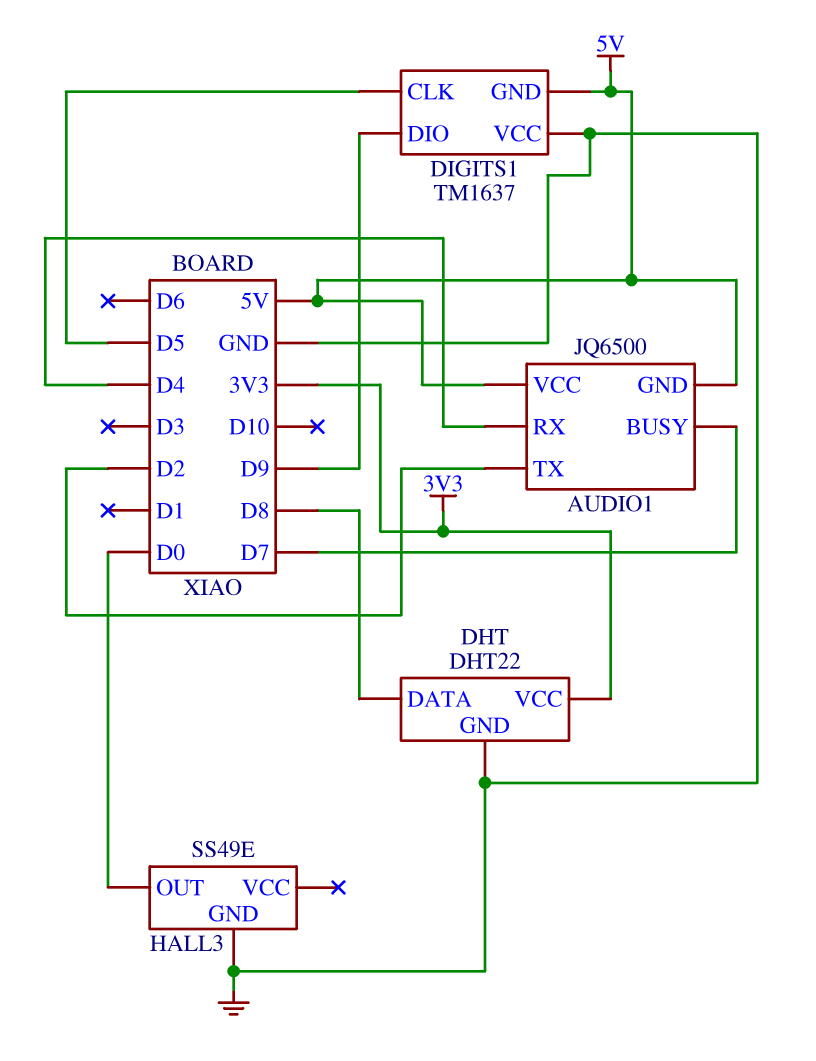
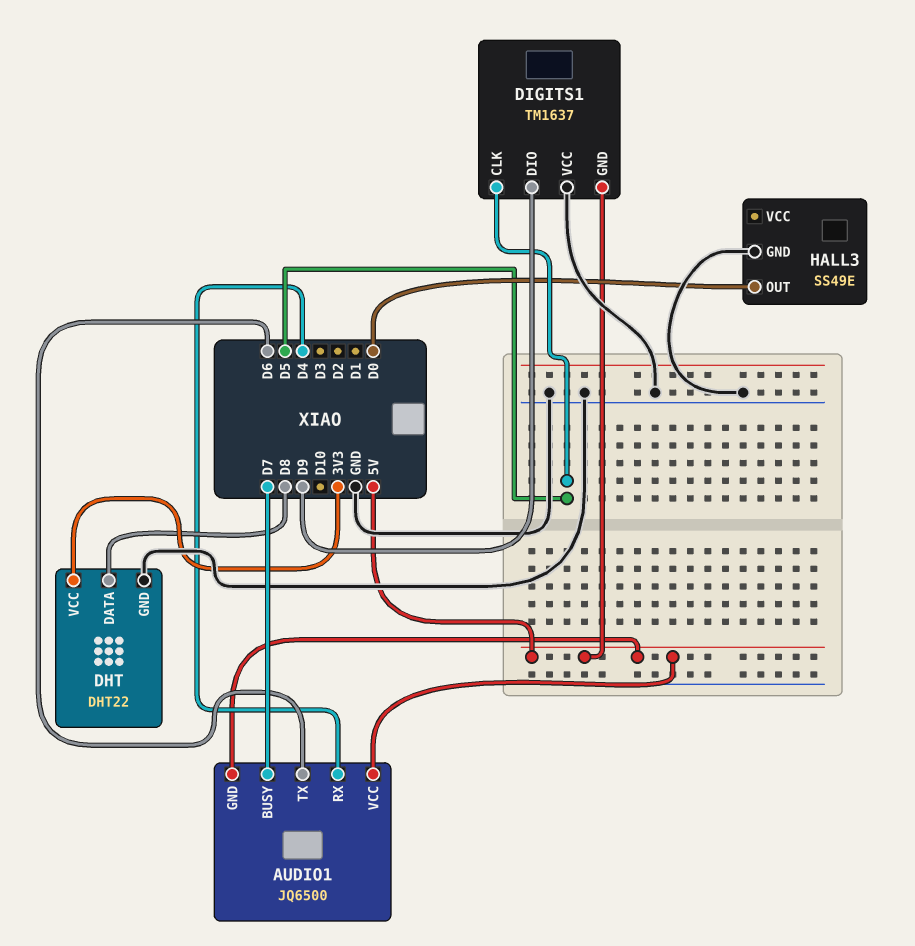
AUDIO1 pin TX: D2 -> D6

